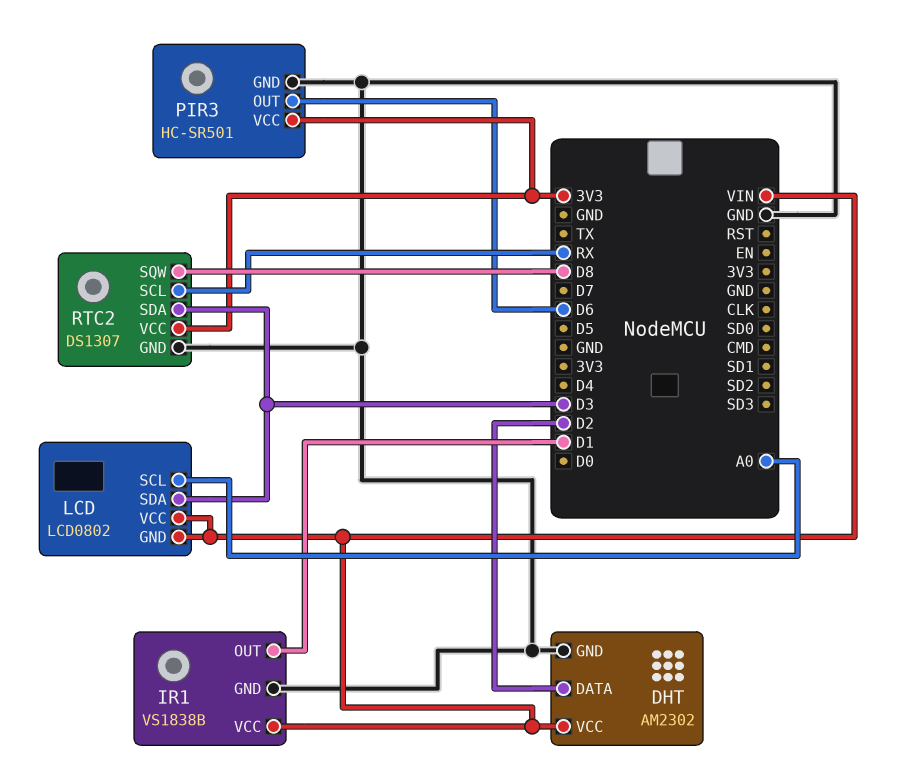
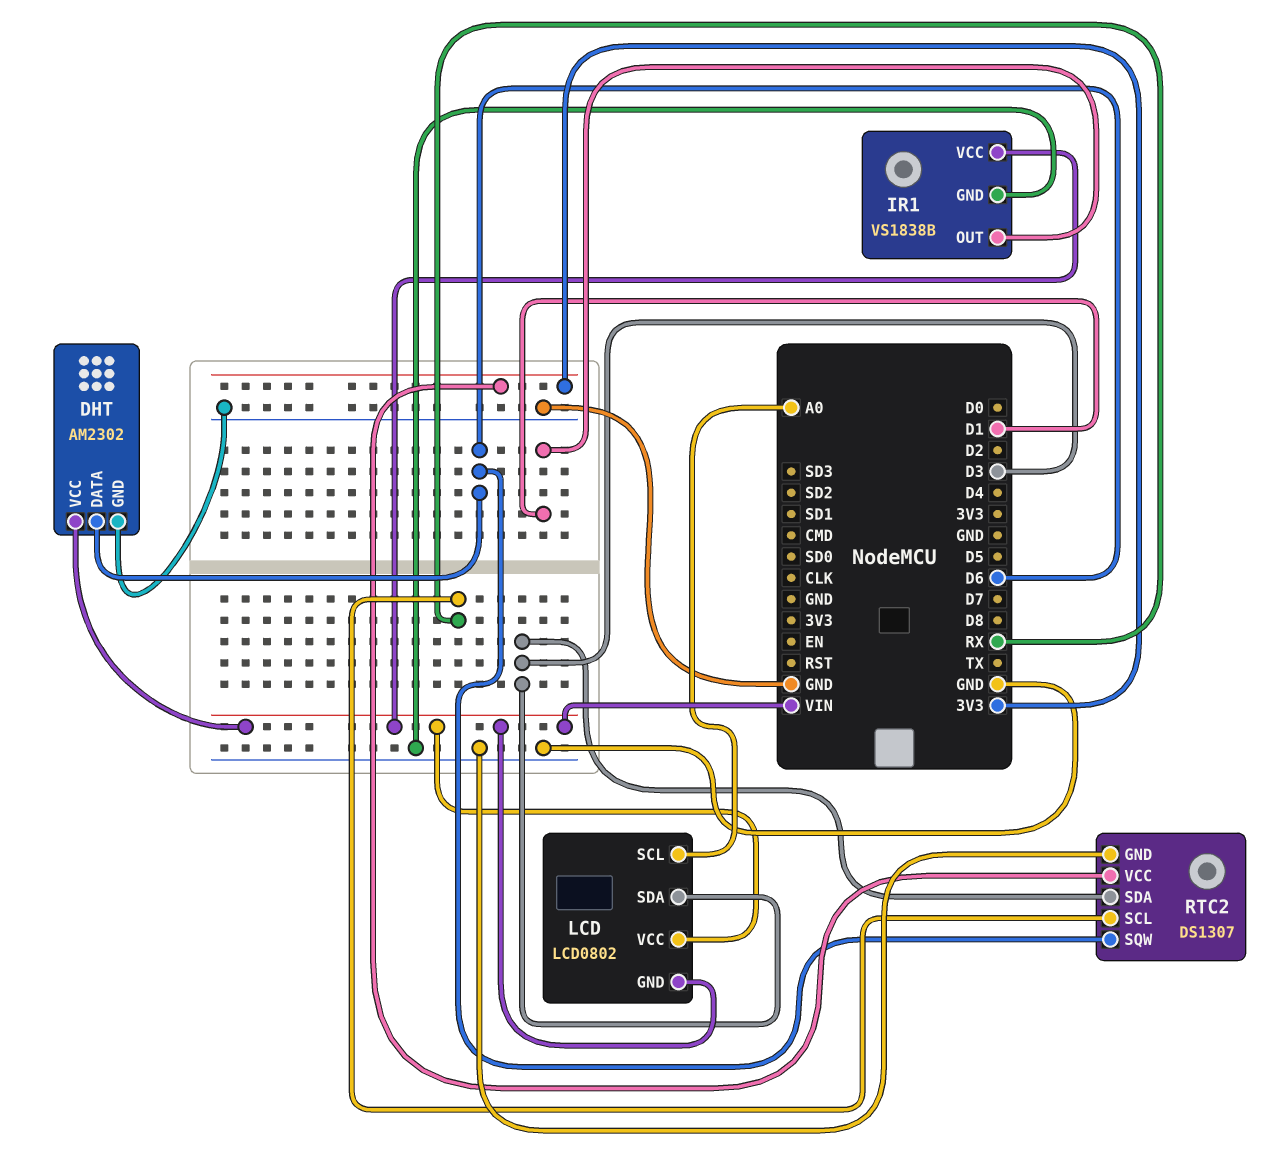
DHT pin DATA: D2 -> D6
PIR3: HC-SR501 -> none
PIR3 pin GND: GND -> none
PIR3 pin OUT: D6 -> none
PIR3 pin VCC: 3V3 -> none
RTC2 pin SQW: D8 -> D6

